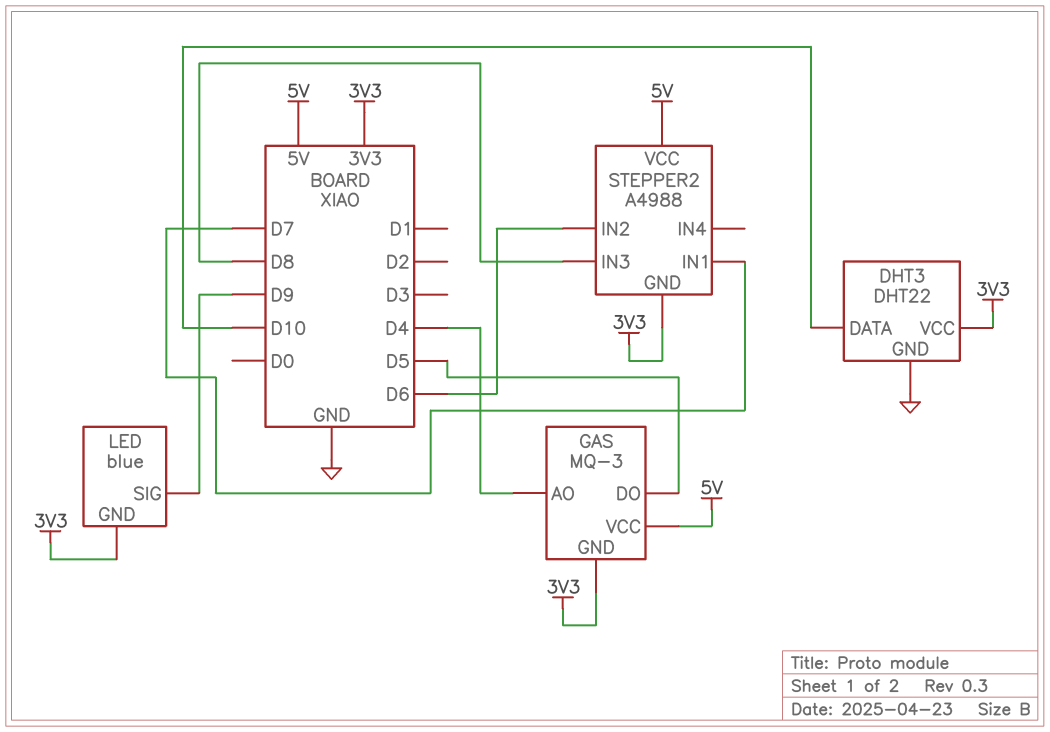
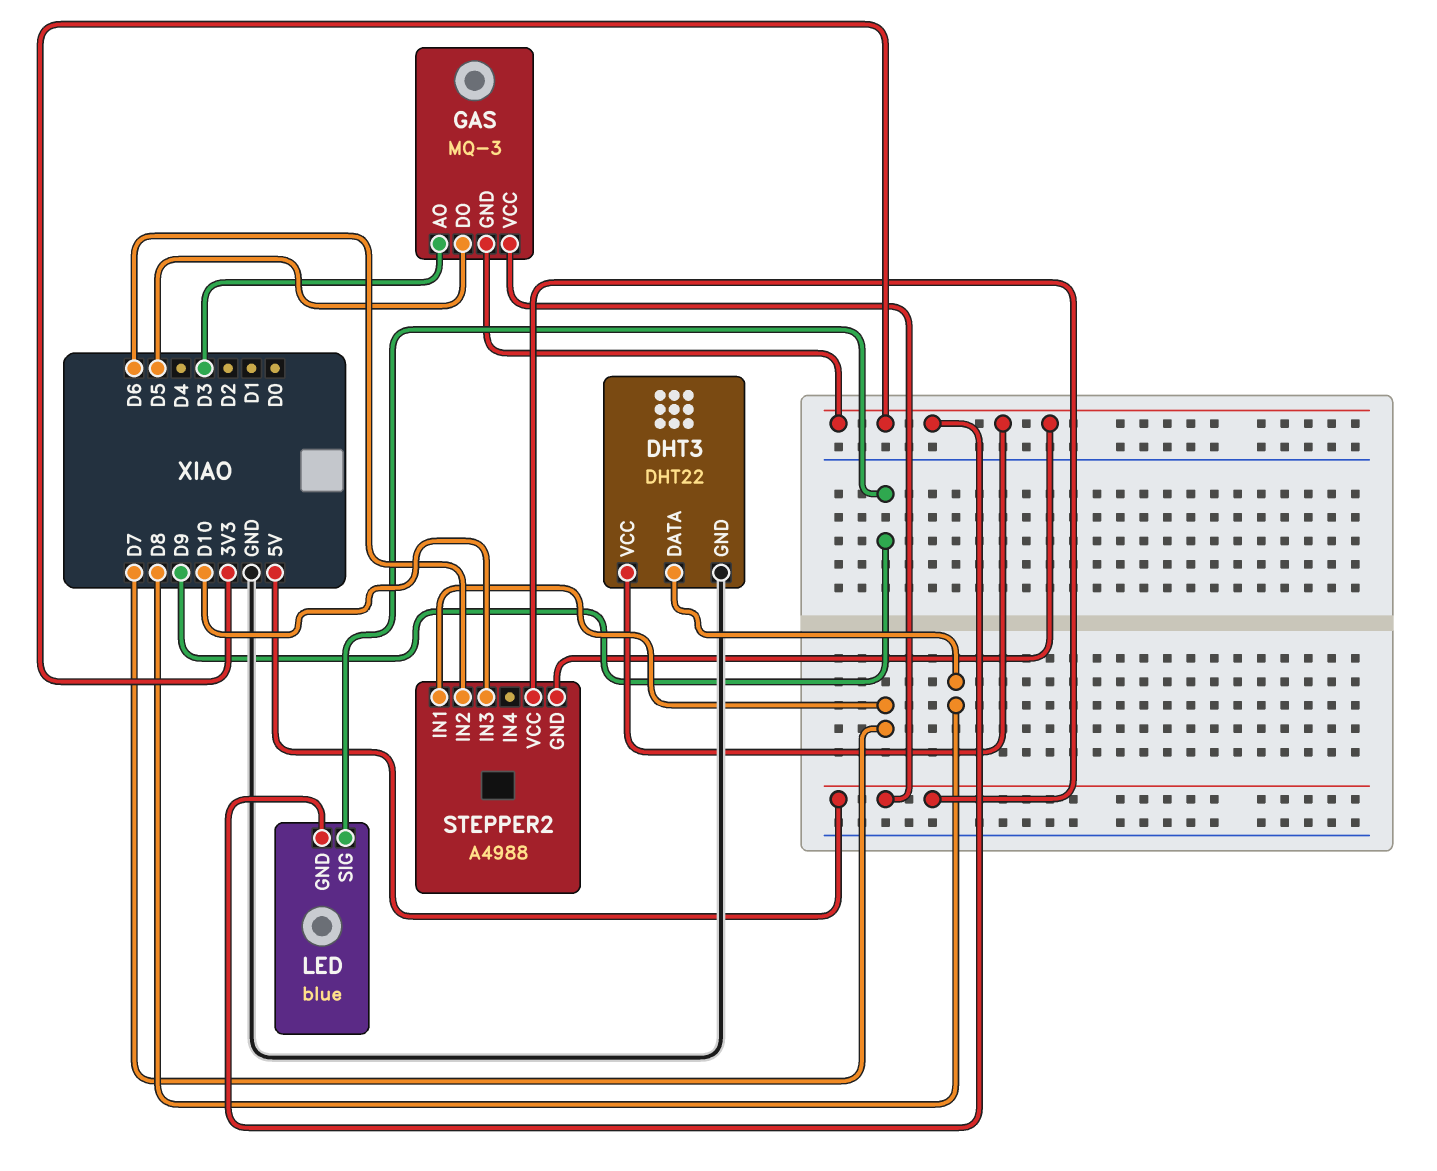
DHT3 pin DATA: D10 -> D8
GAS pin AO: D4 -> D3
STEPPER2 pin IN3: D8 -> D10

